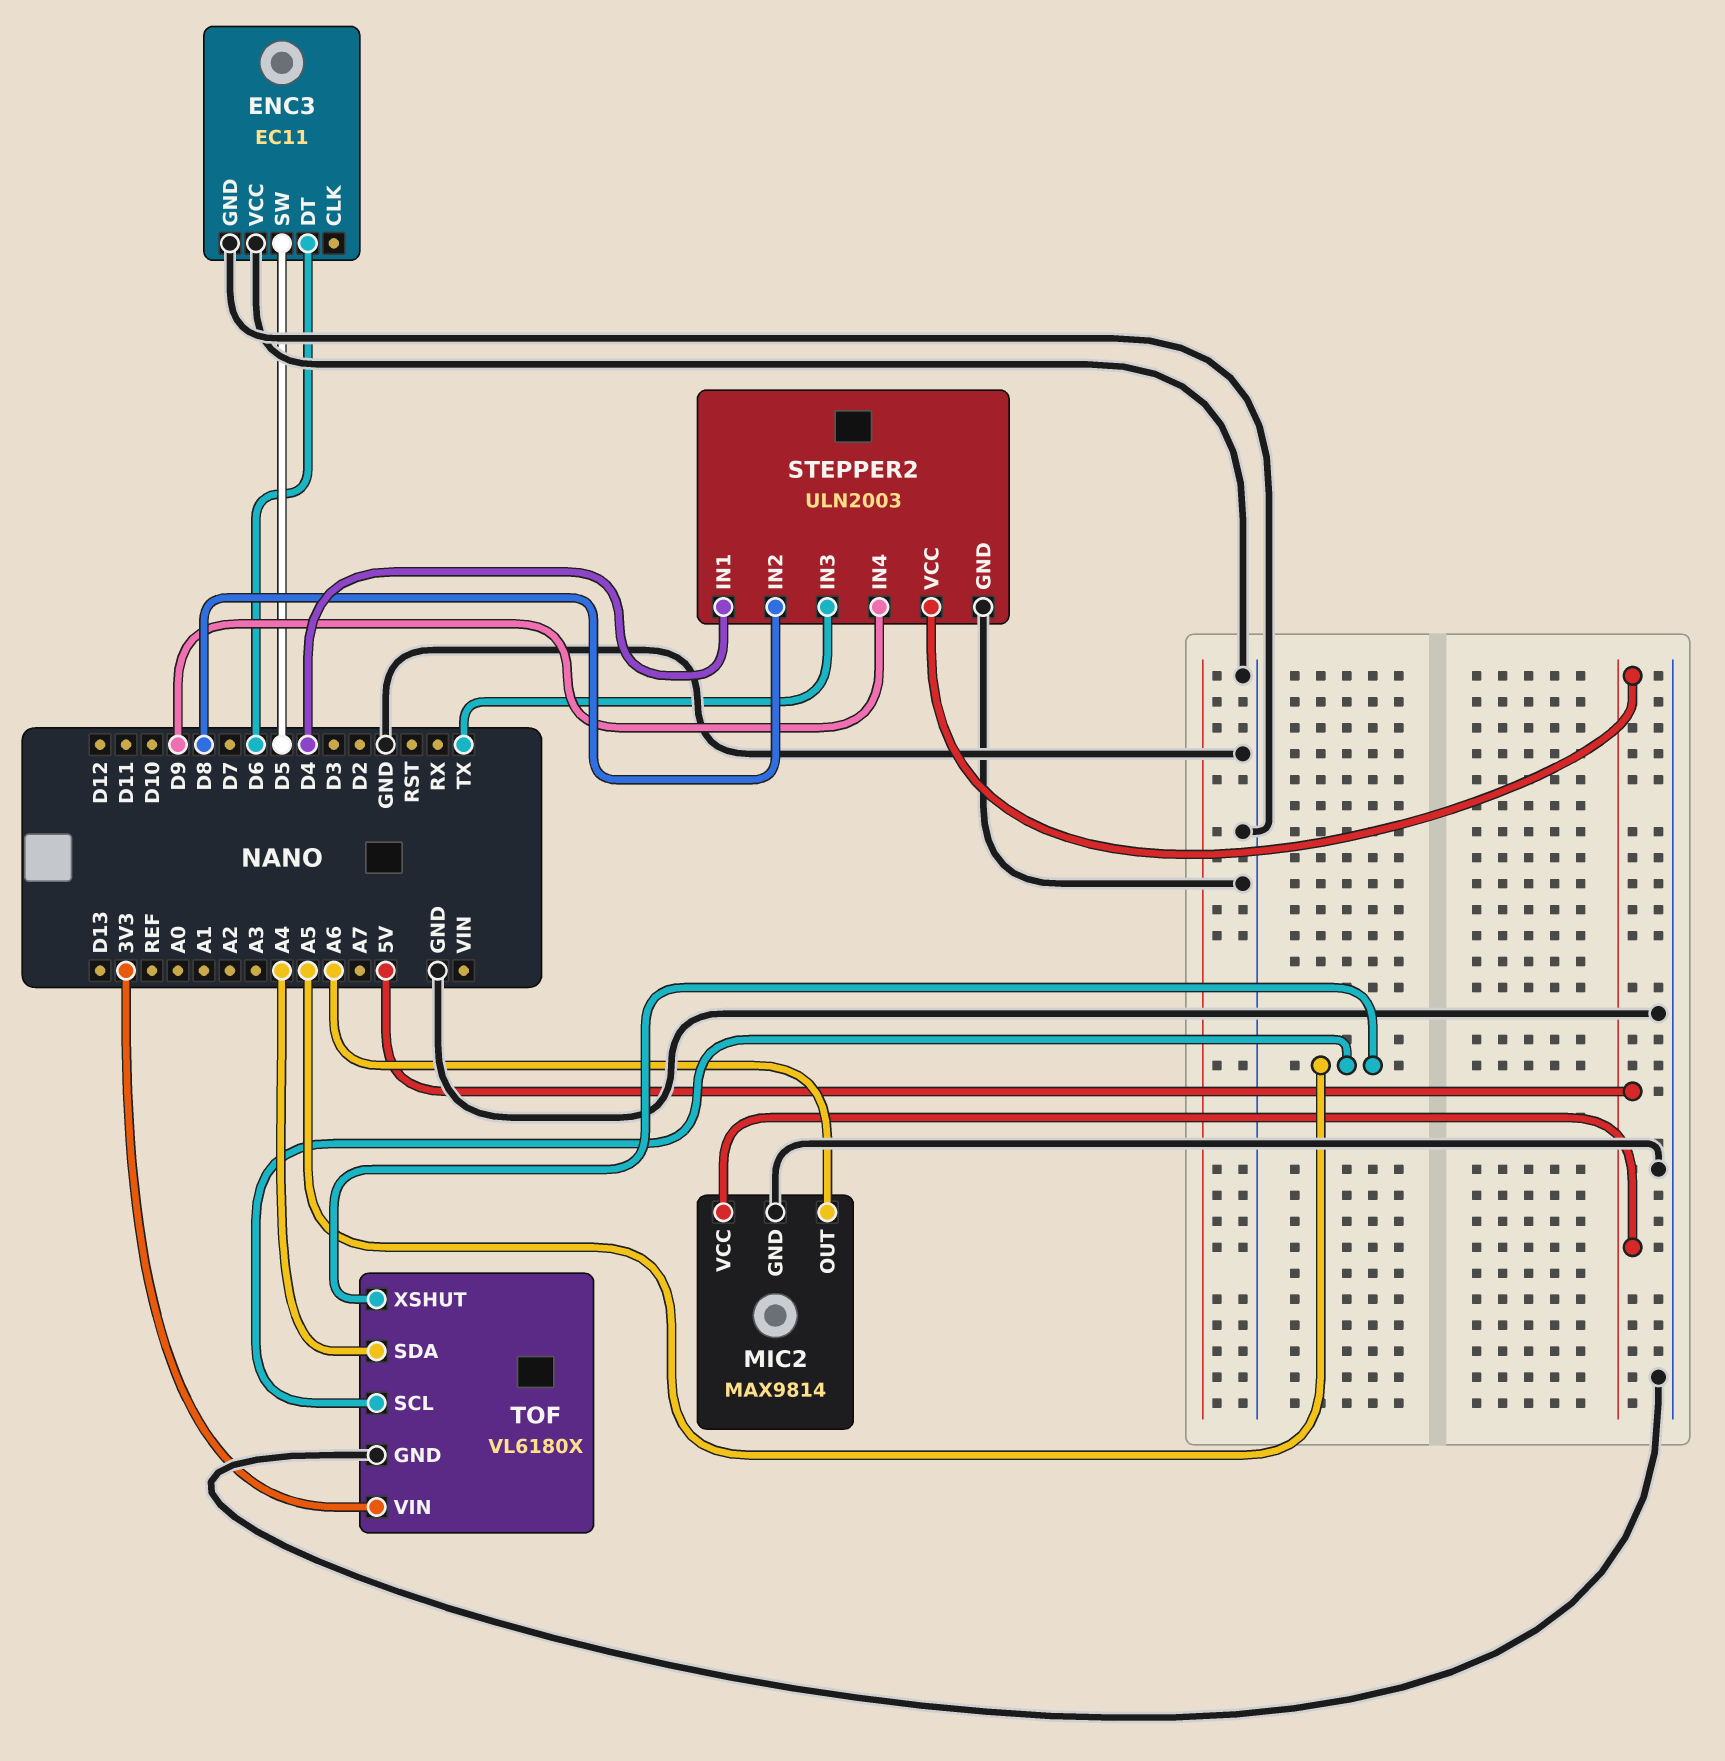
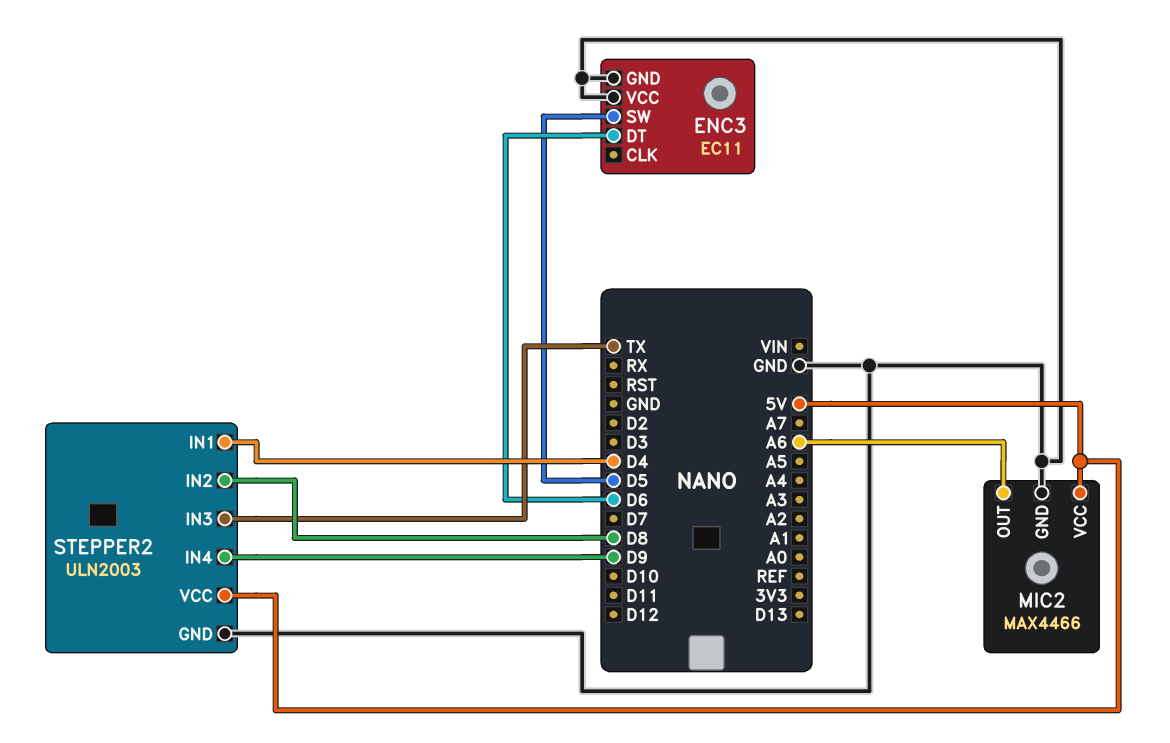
MIC2: MAX9814 -> MAX4466
TOF: VL6180X -> none
TOF pin GND: GND -> none
TOF pin SCL: A5 -> none
TOF pin SDA: A4 -> none
TOF pin VIN: 3V3 -> none
TOF pin XSHUT: A5 -> none

